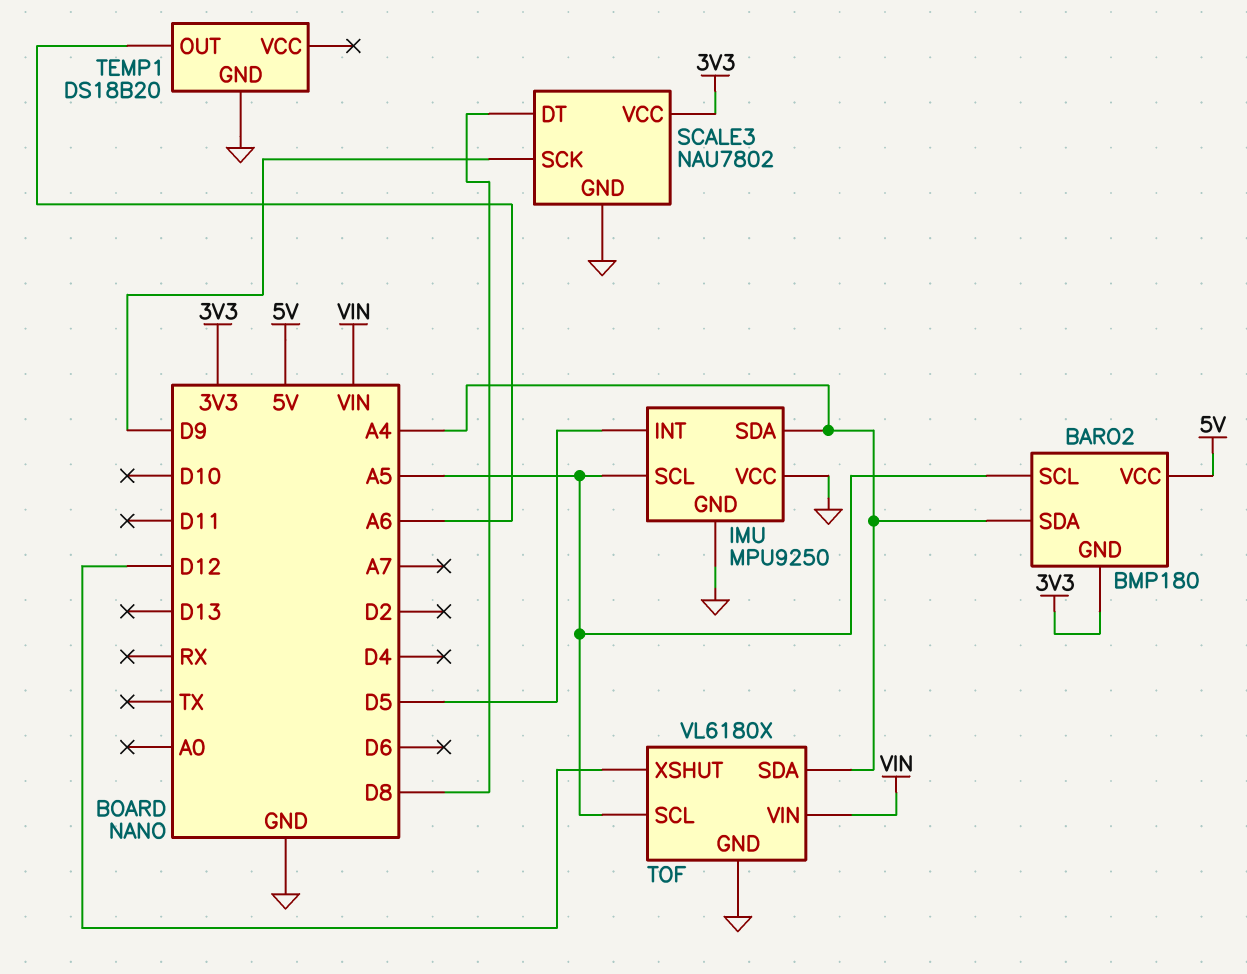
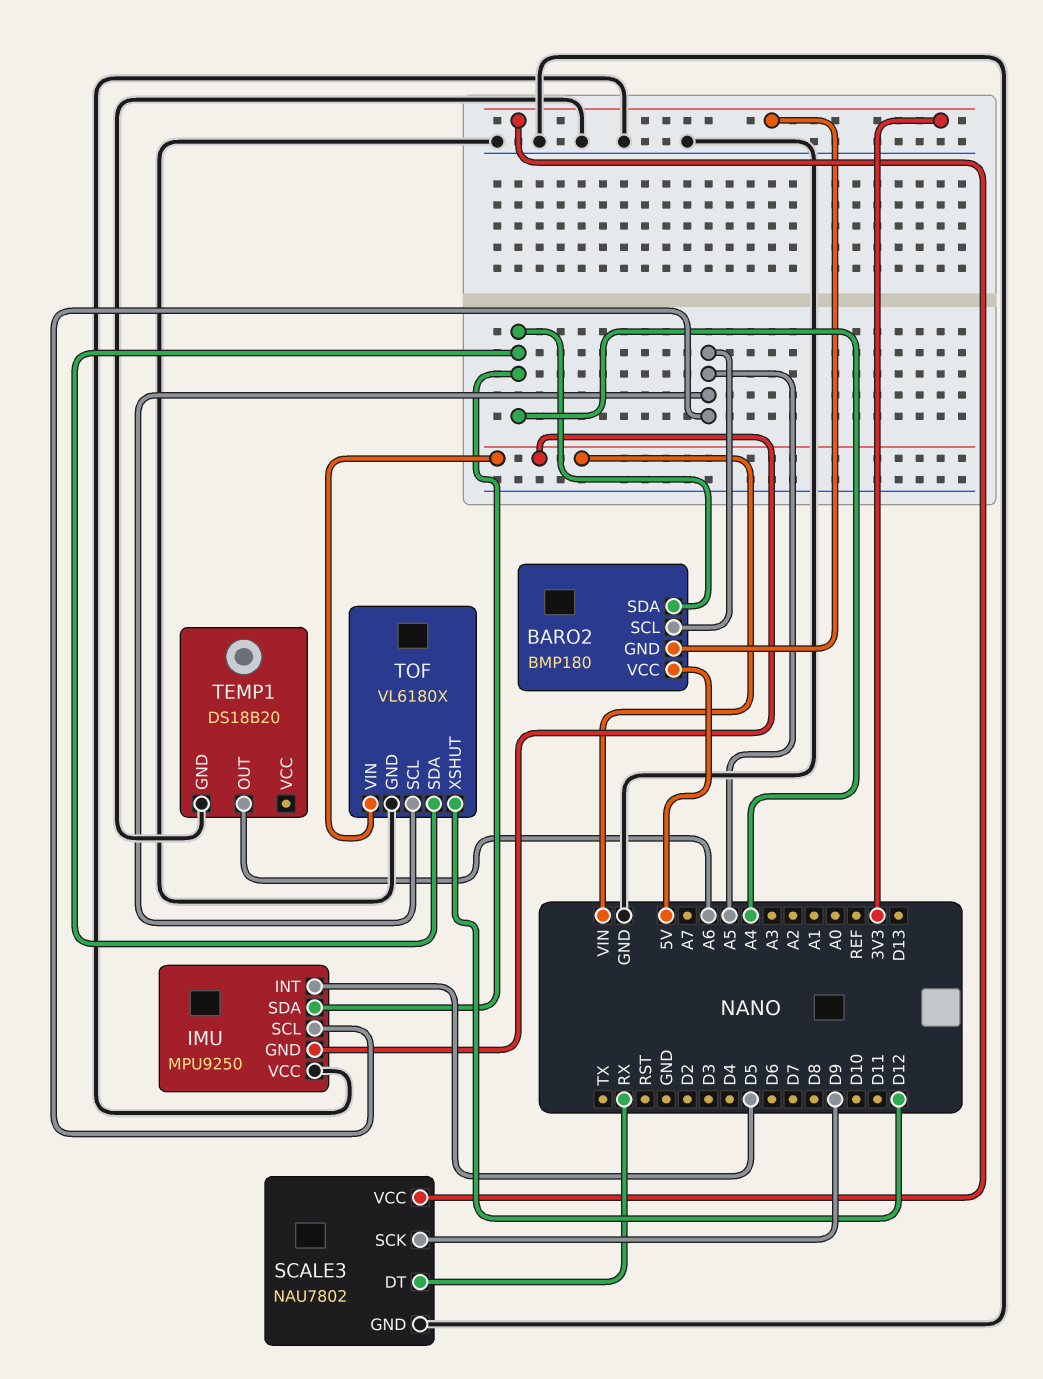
IMU pin GND: GND -> VIN
SCALE3 pin DT: D8 -> RX

